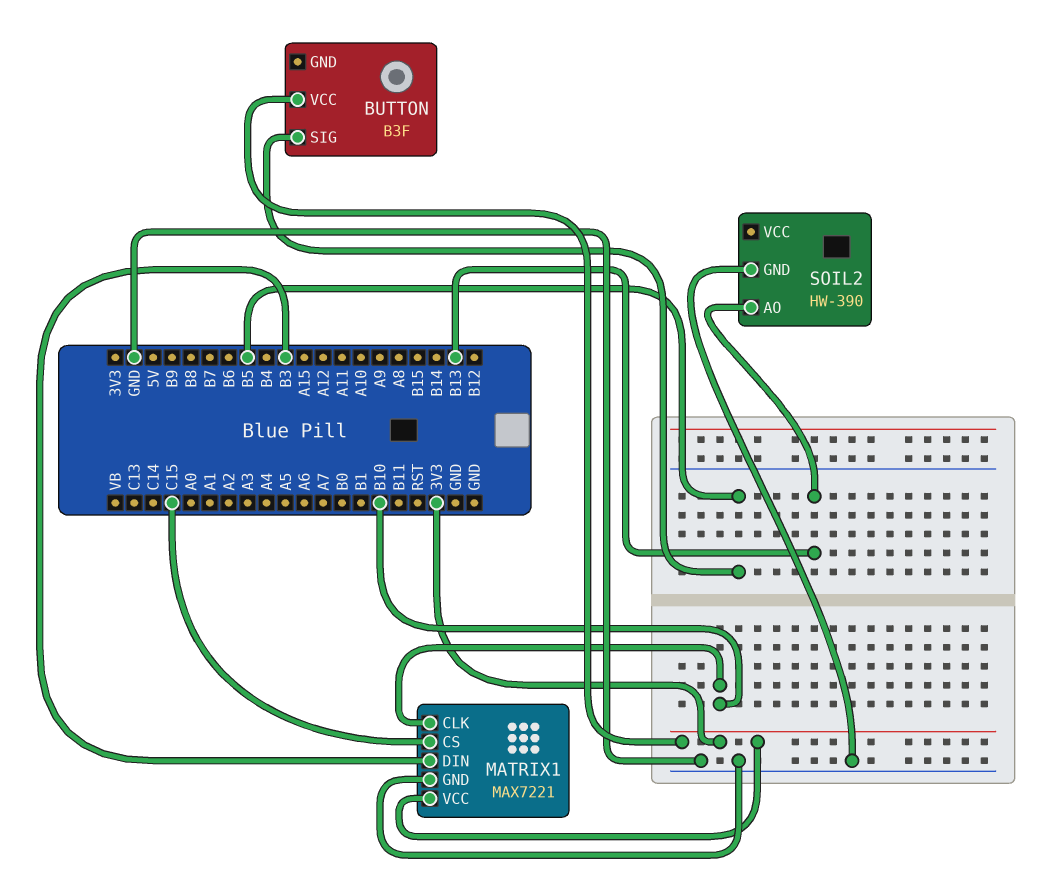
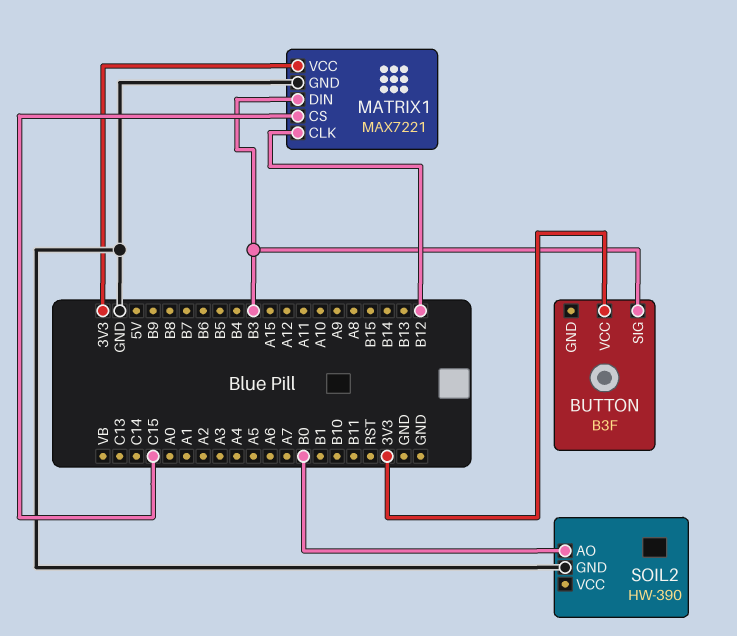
BUTTON pin SIG: B5 -> B3
MATRIX1 pin CLK: B10 -> B12
SOIL2 pin AO: B13 -> B0

